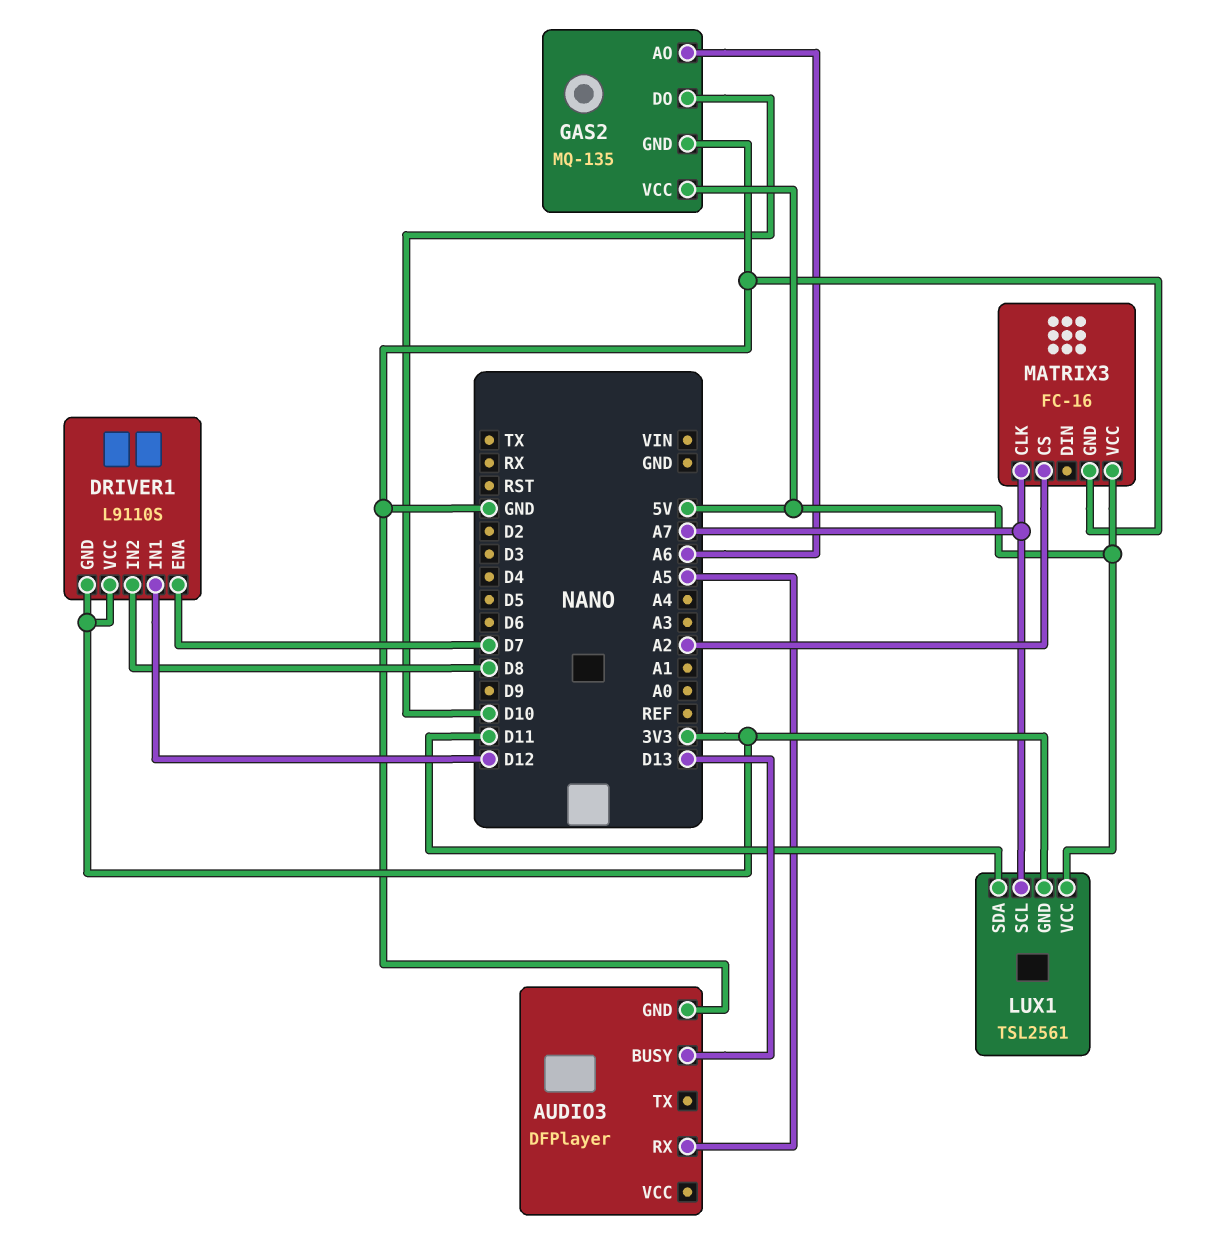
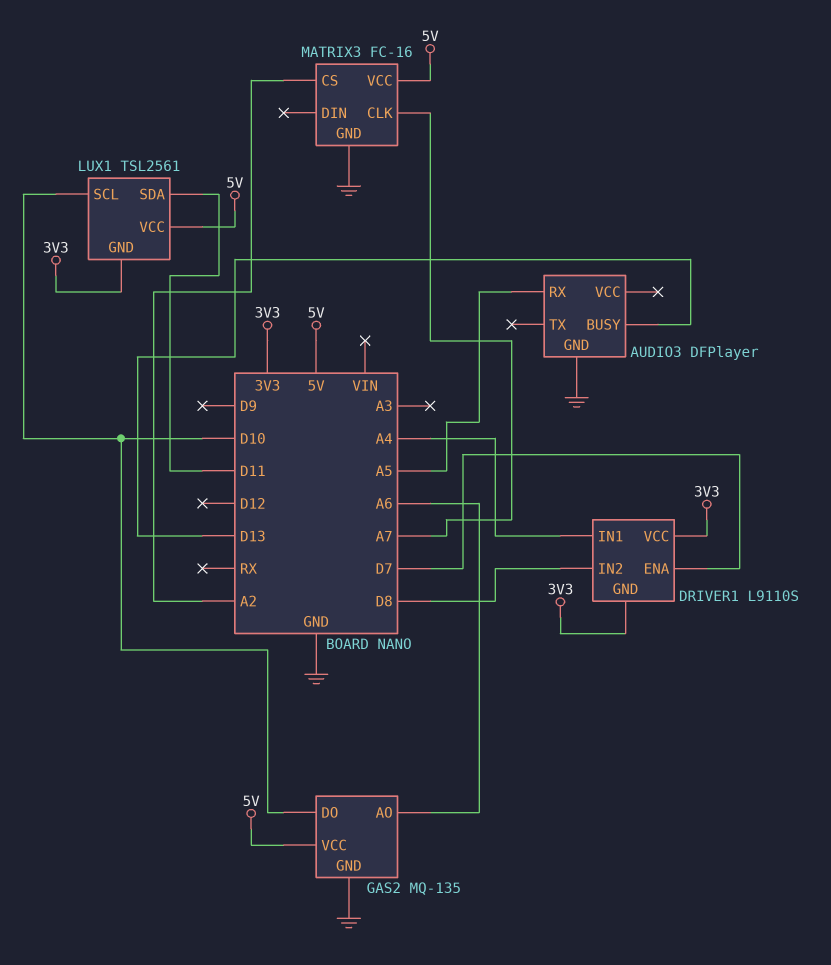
DRIVER1 pin IN1: D12 -> A4
LUX1 pin SCL: A7 -> D10

